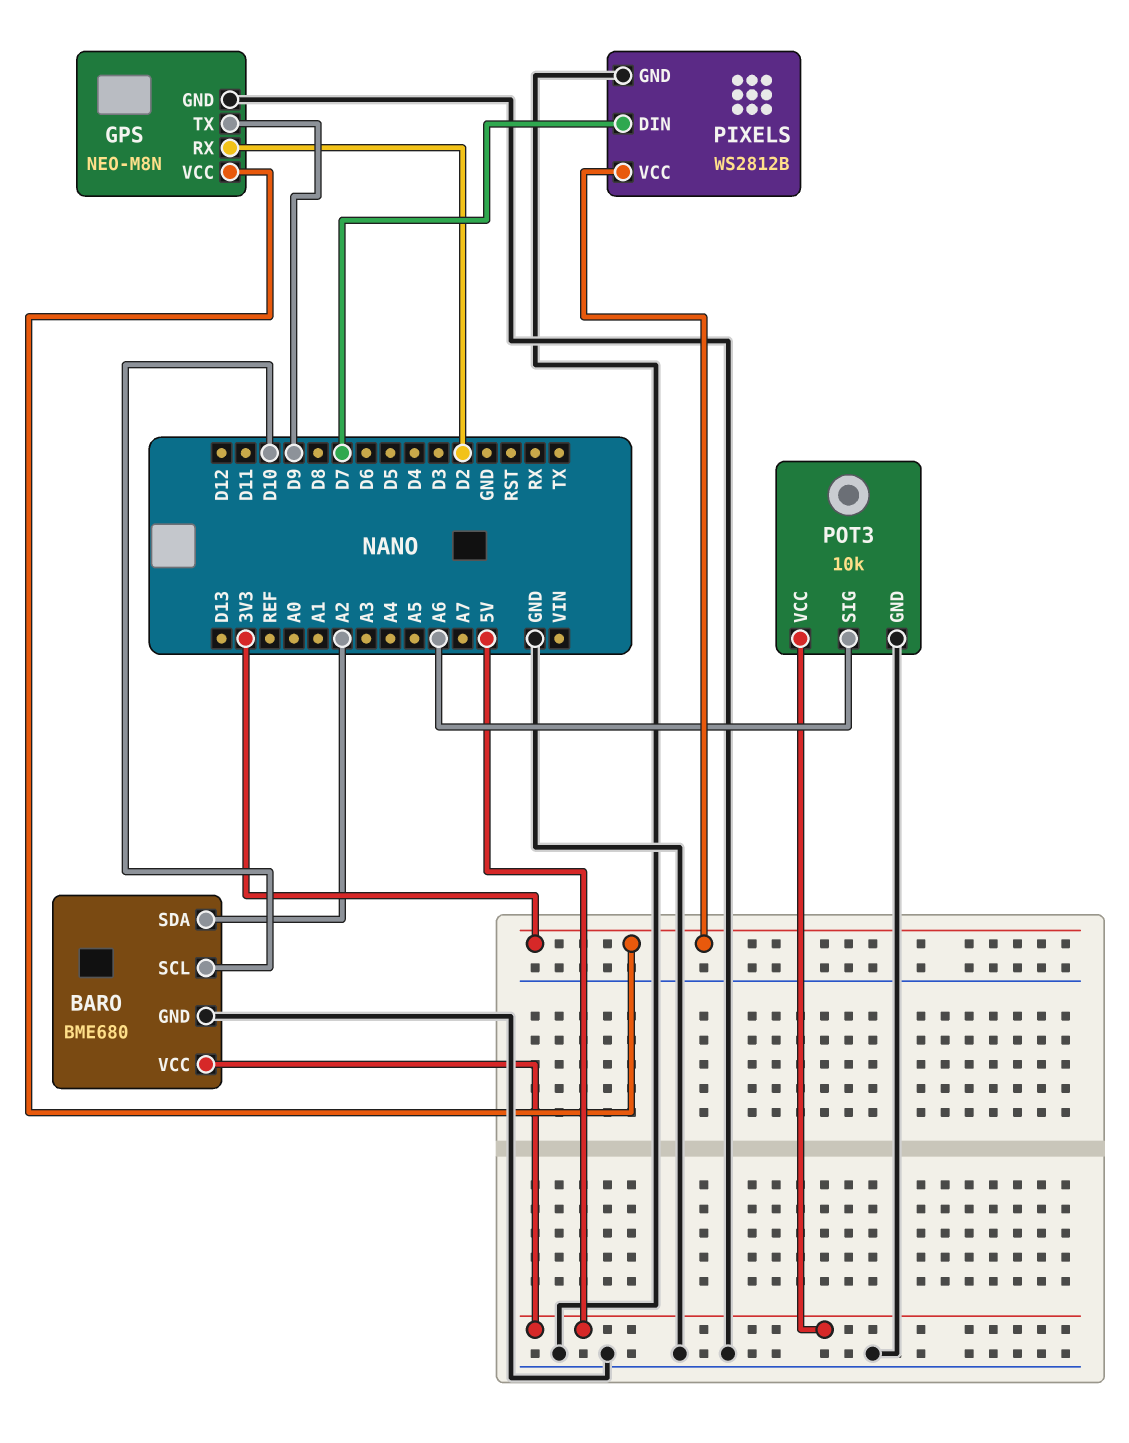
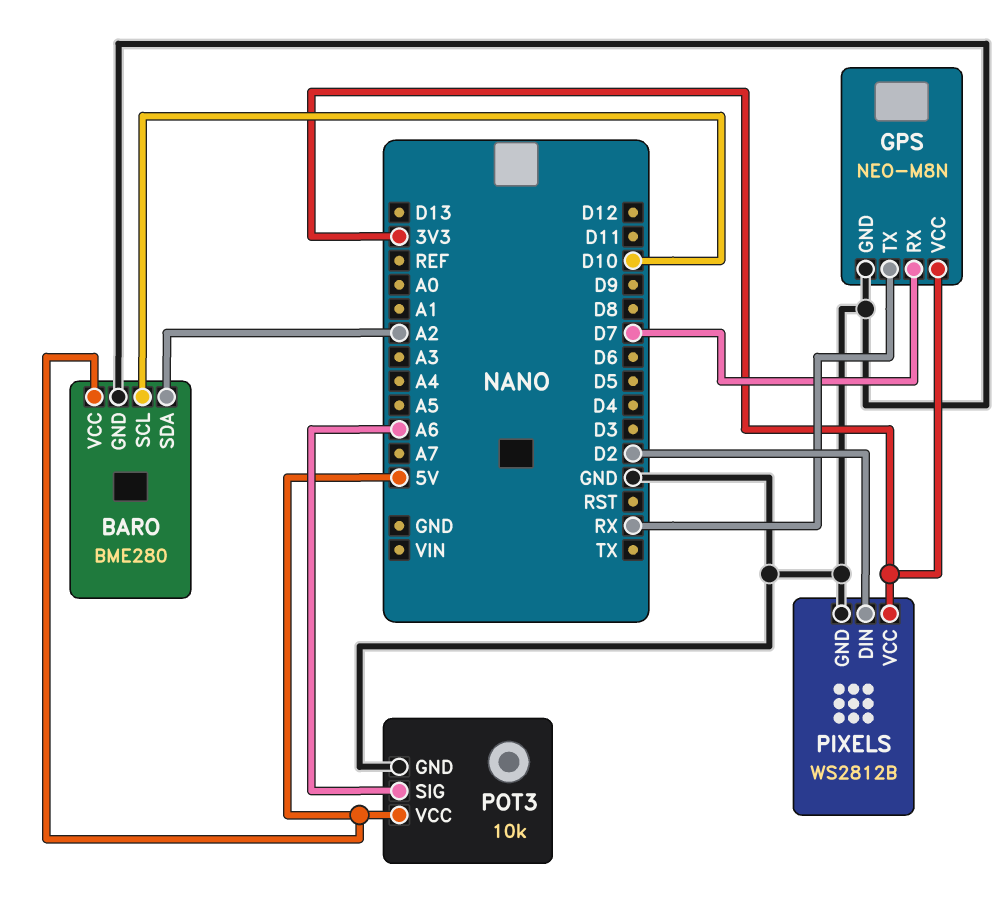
BARO: BME680 -> BME280
GPS pin RX: D2 -> D7
GPS pin TX: D9 -> RX
PIXELS pin DIN: D7 -> D2

